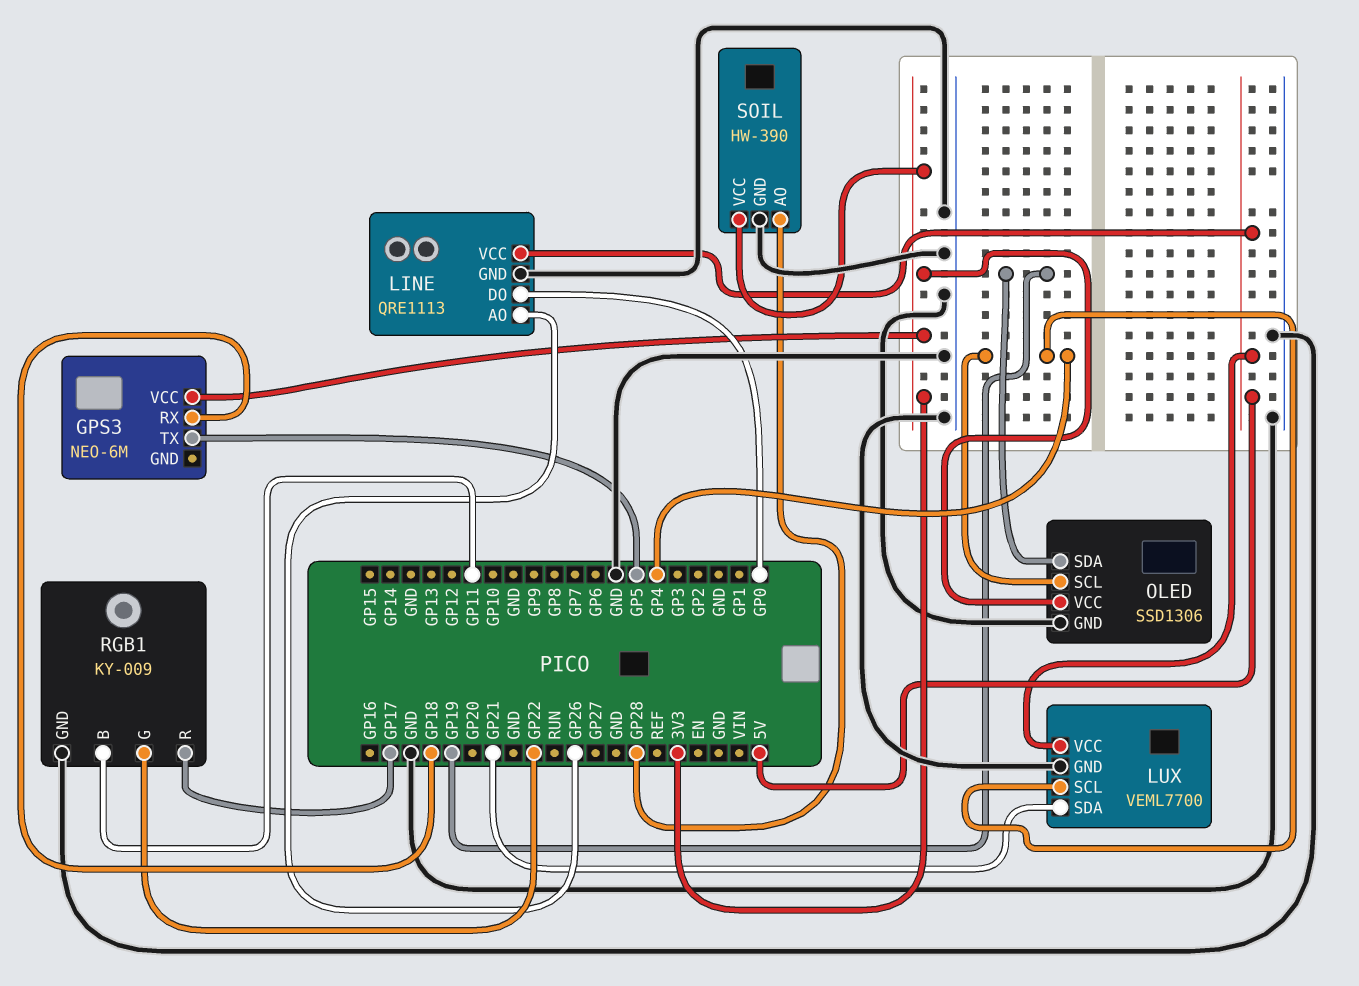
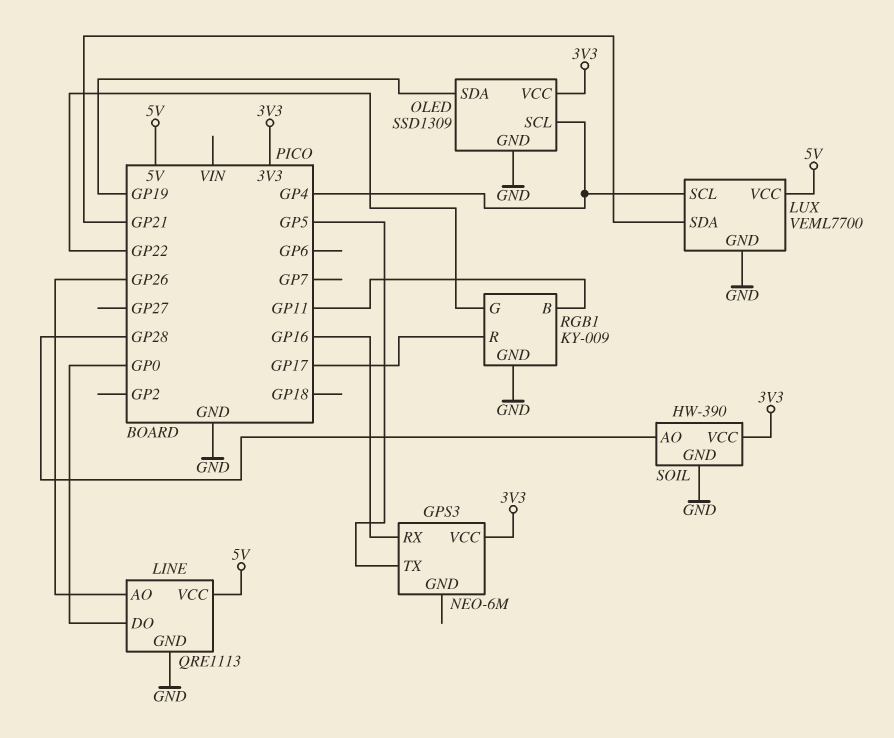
GPS3 pin RX: GP18 -> GP16
OLED: SSD1306 -> SSD1309

